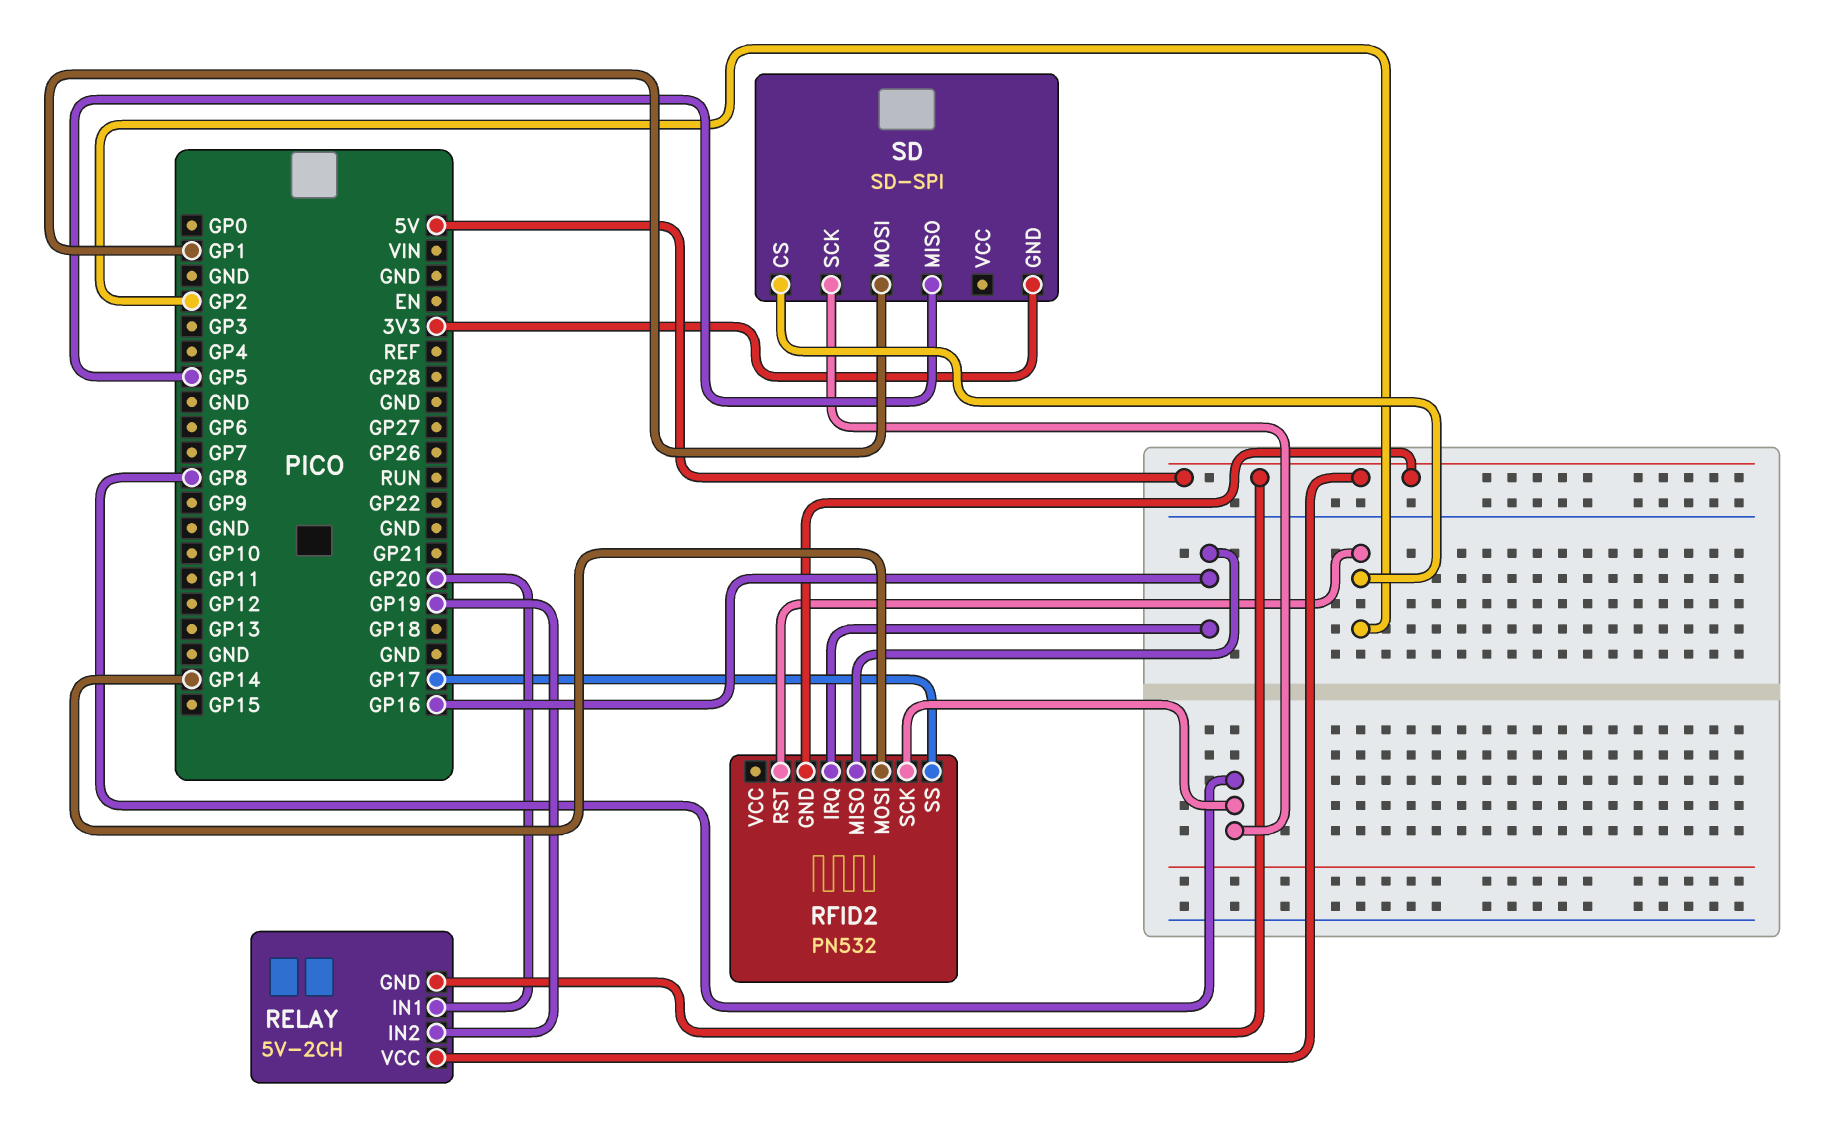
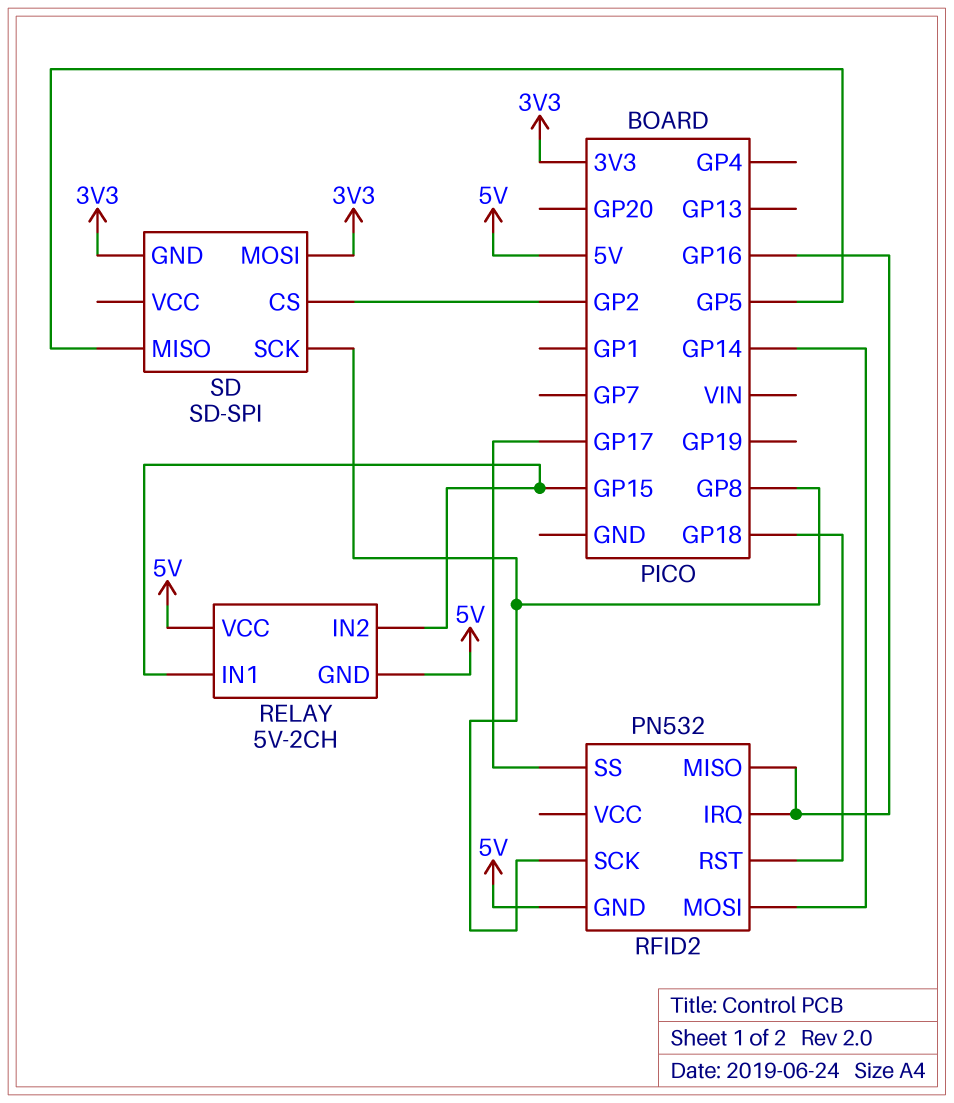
RELAY pin IN1: GP20 -> GP15
RELAY pin IN2: GP19 -> GP15
RFID2 pin RST: GP2 -> GP18
SD pin MOSI: GP1 -> 3V3

